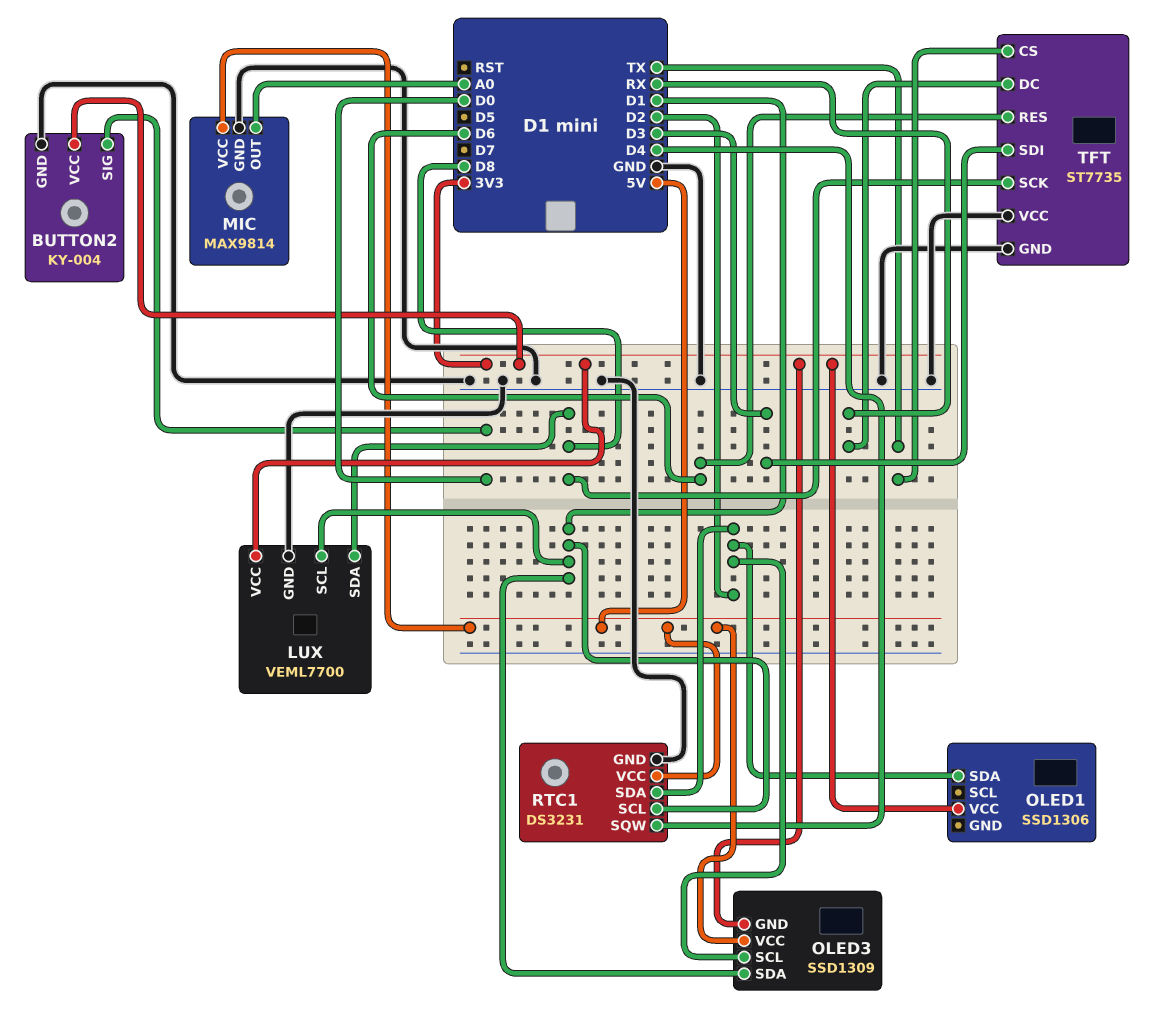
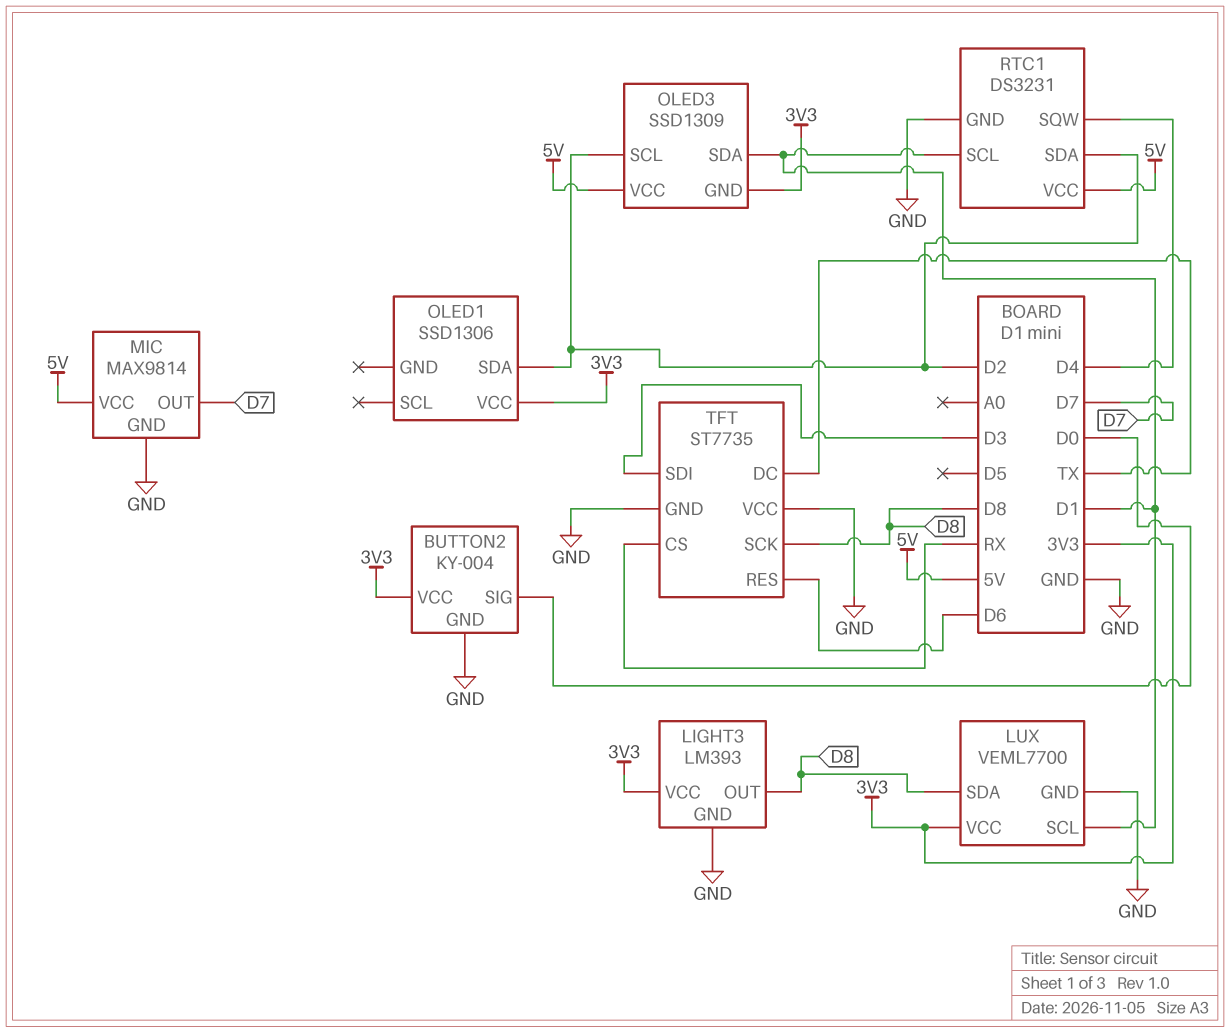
LIGHT3: none -> LM393
LIGHT3 pin GND: none -> GND
LIGHT3 pin OUT: none -> D8
LIGHT3 pin VCC: none -> 3V3
MIC pin OUT: A0 -> D7
TFT pin CS: TX -> RX
TFT pin DC: RX -> TX

